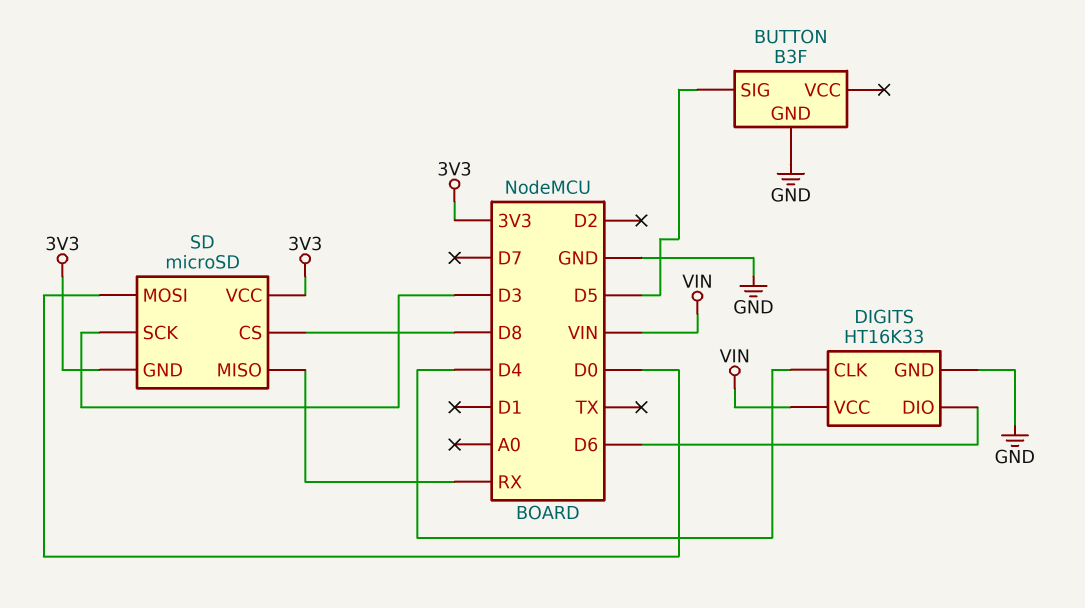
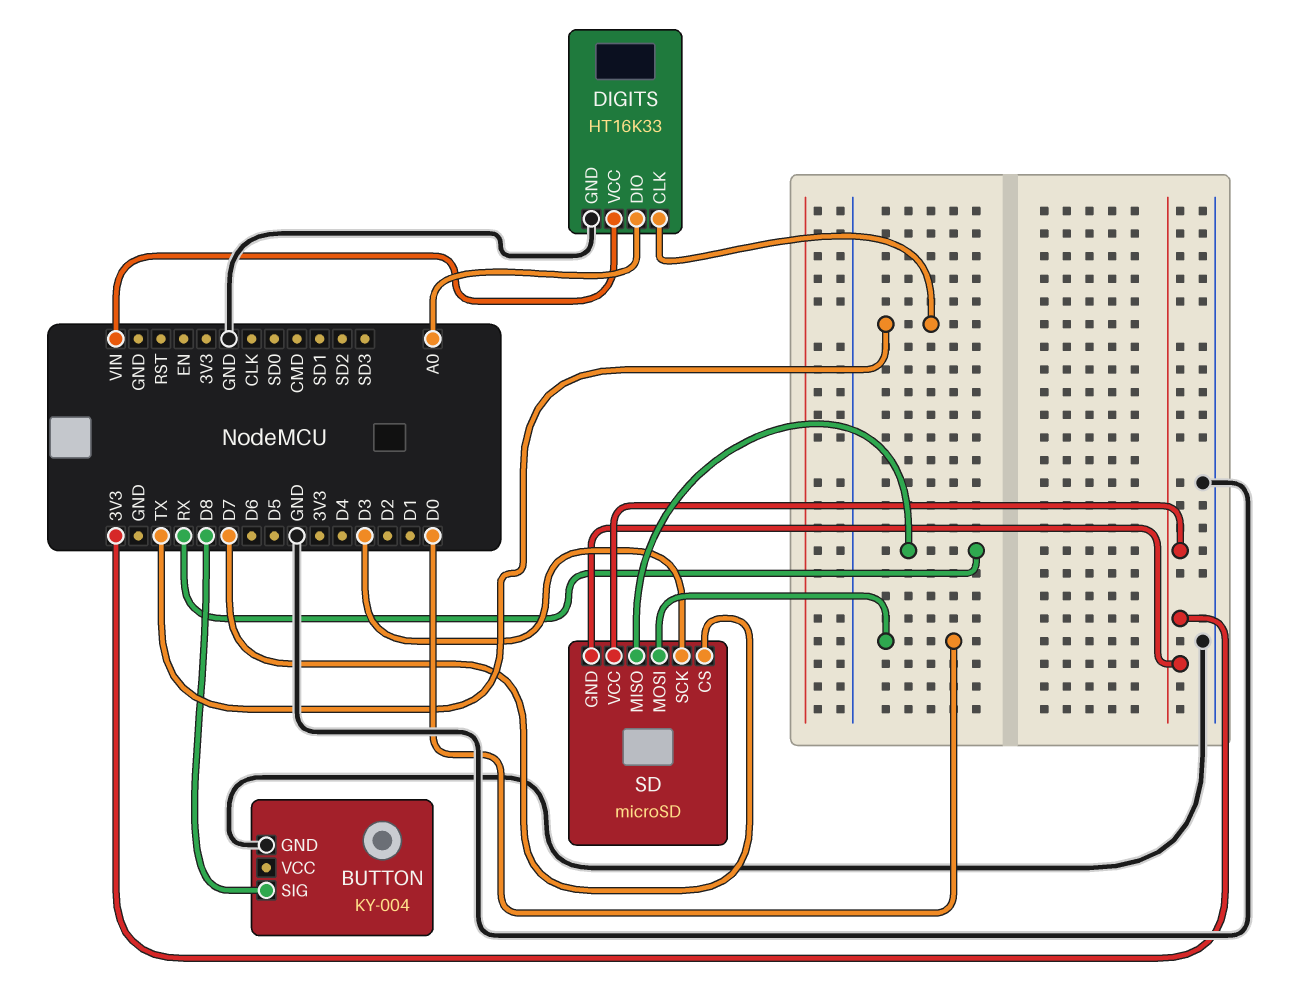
BUTTON: B3F -> KY-004
BUTTON pin SIG: D5 -> D8
DIGITS pin CLK: D4 -> TX
DIGITS pin DIO: D6 -> A0
SD pin CS: D8 -> D7

